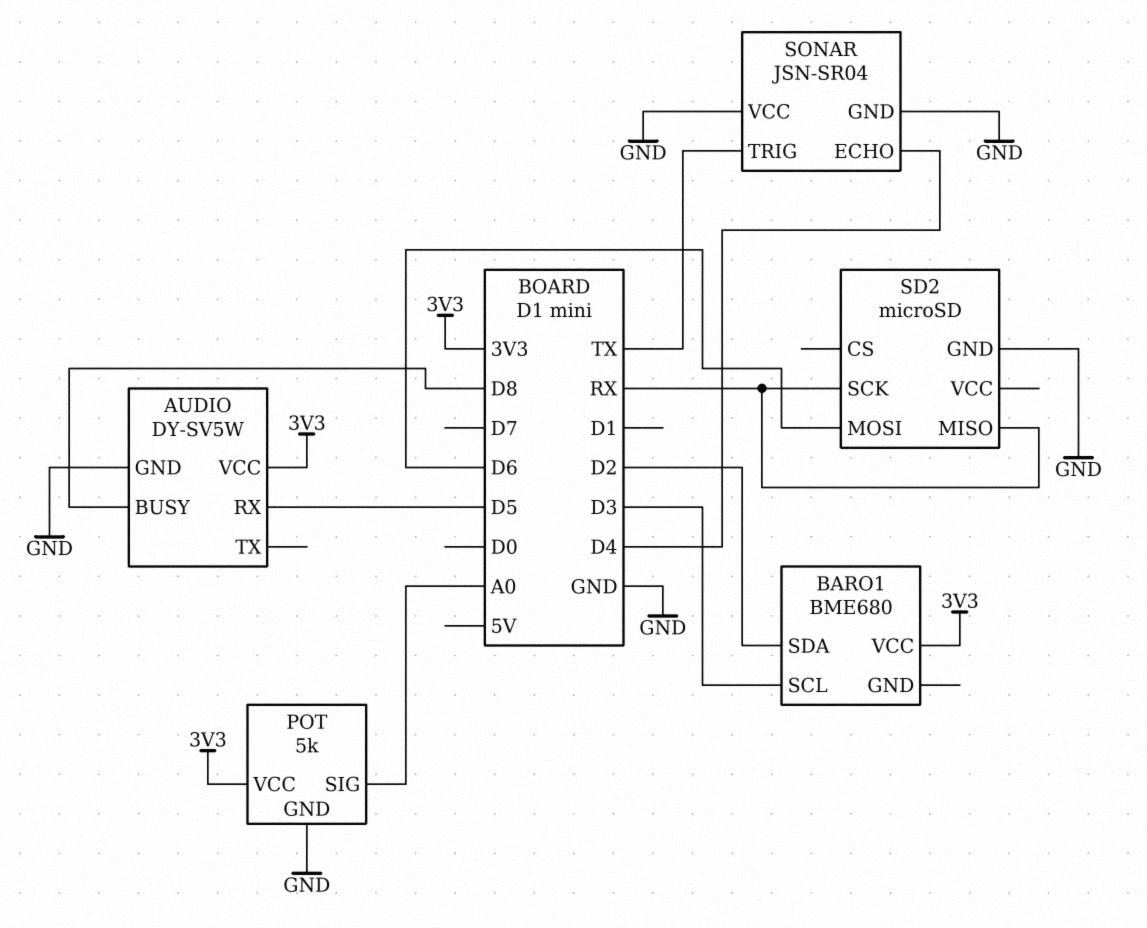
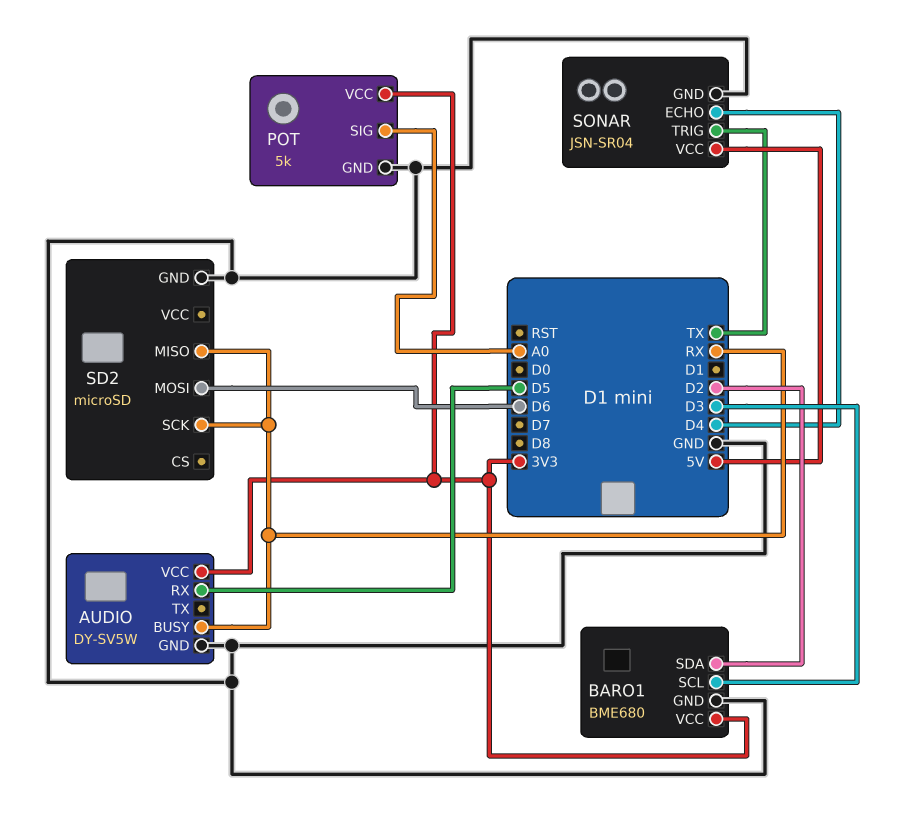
AUDIO pin BUSY: D8 -> RX
BARO1 pin GND: none -> GND
SONAR pin VCC: GND -> 5V

